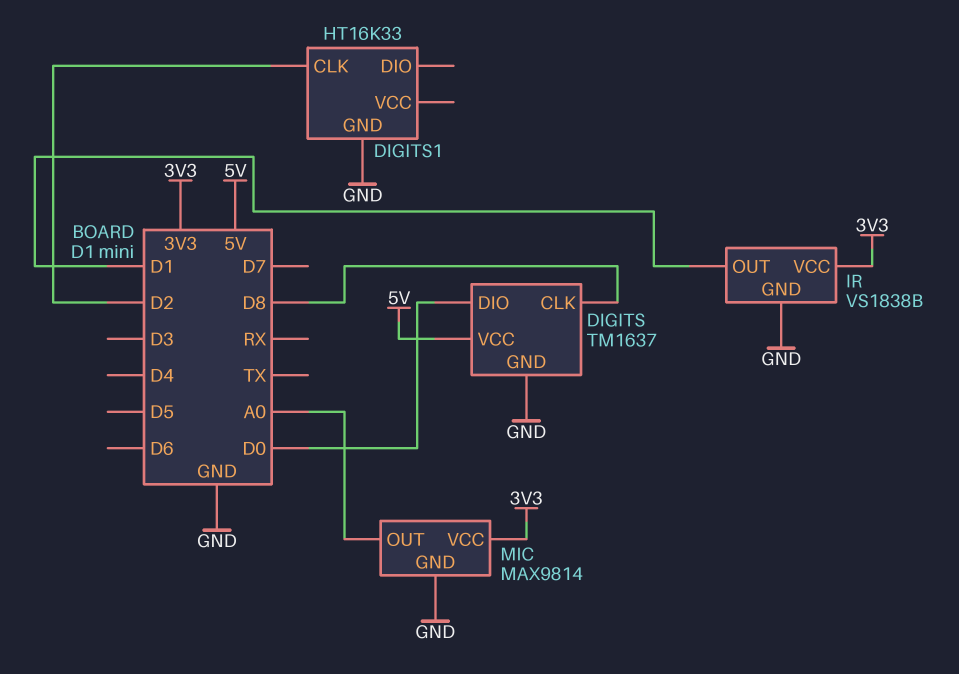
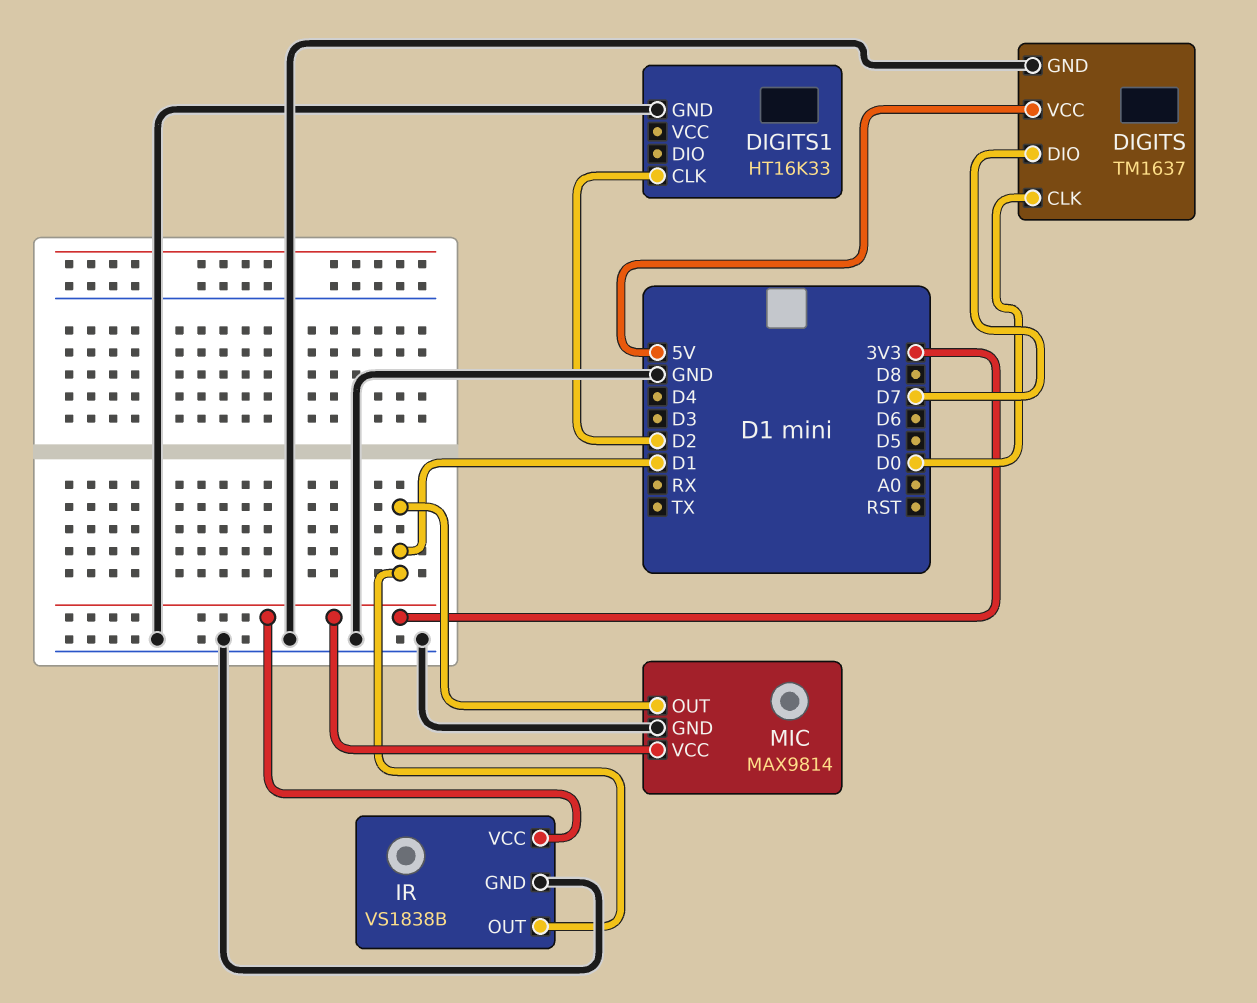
DIGITS pin CLK: D8 -> D0
DIGITS pin DIO: D0 -> D7
MIC pin OUT: A0 -> D1

